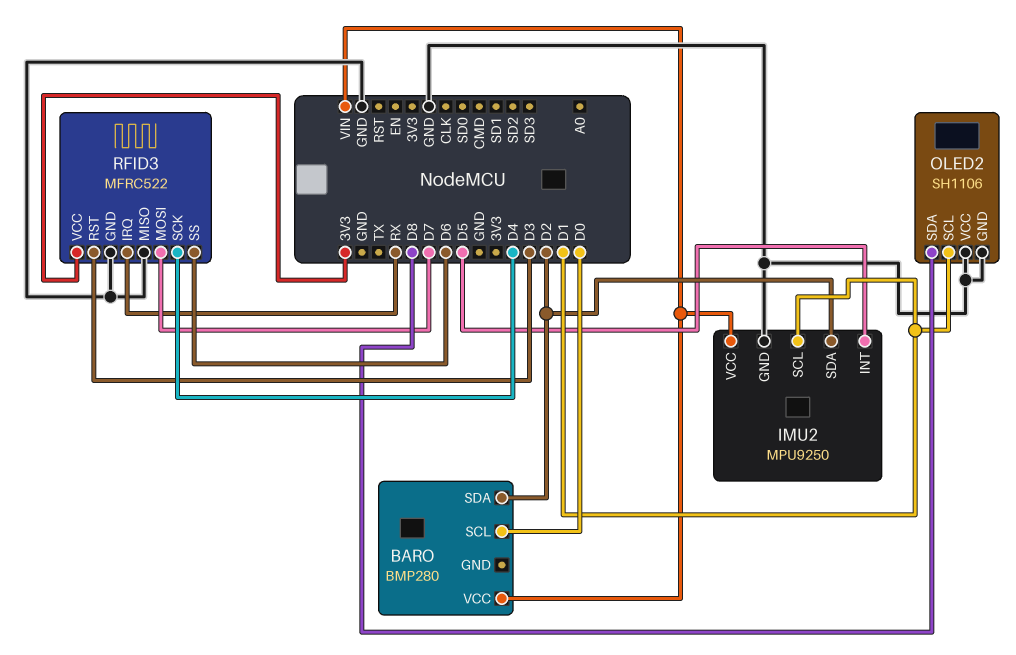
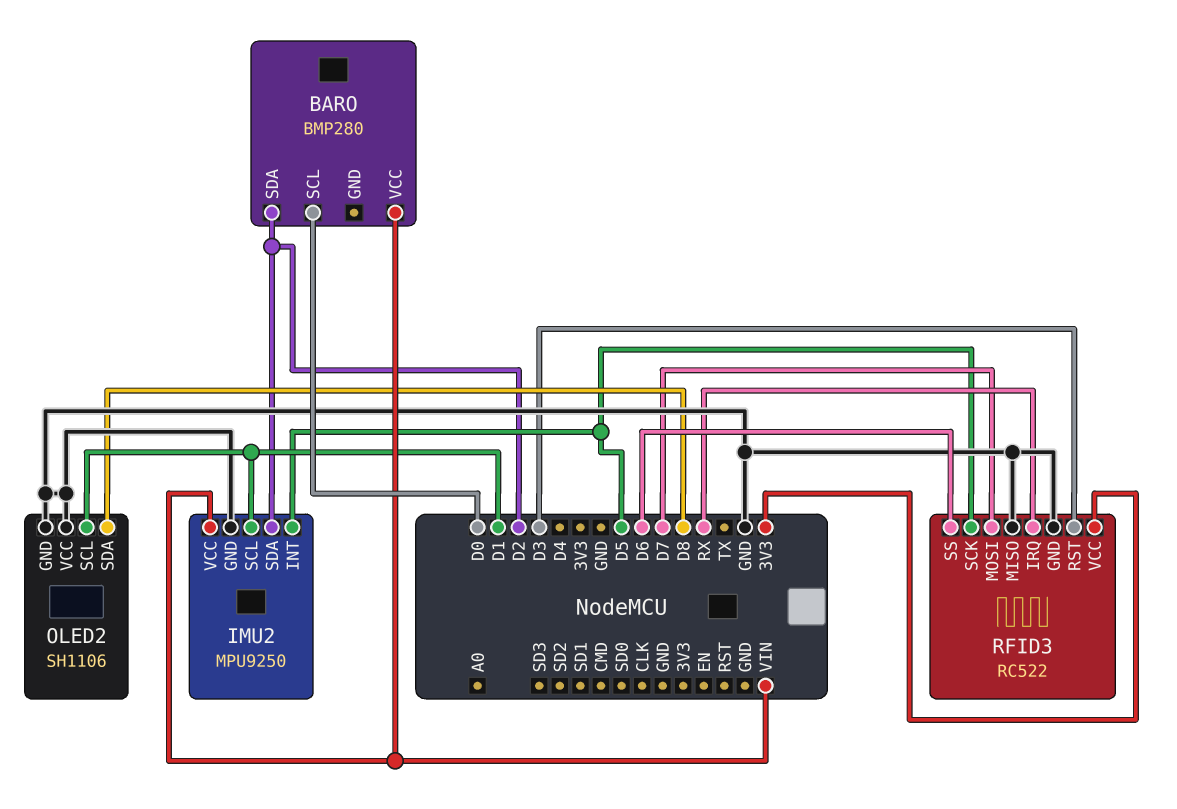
RFID3: MFRC522 -> RC522
RFID3 pin SCK: D4 -> D5

